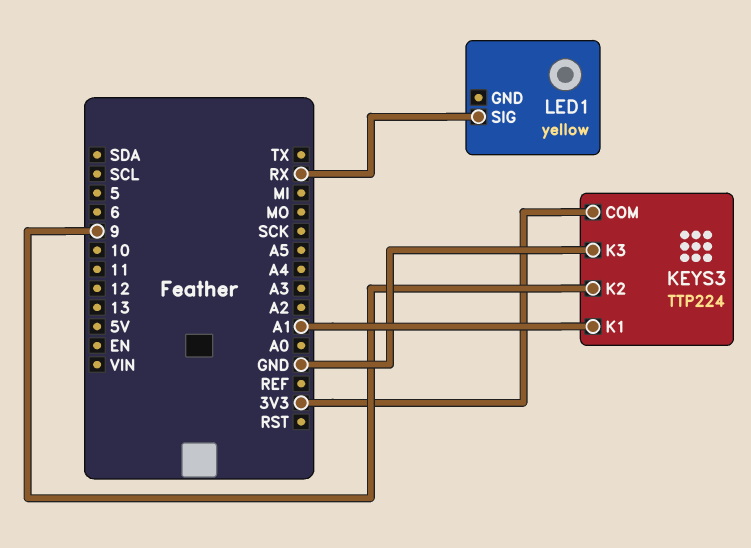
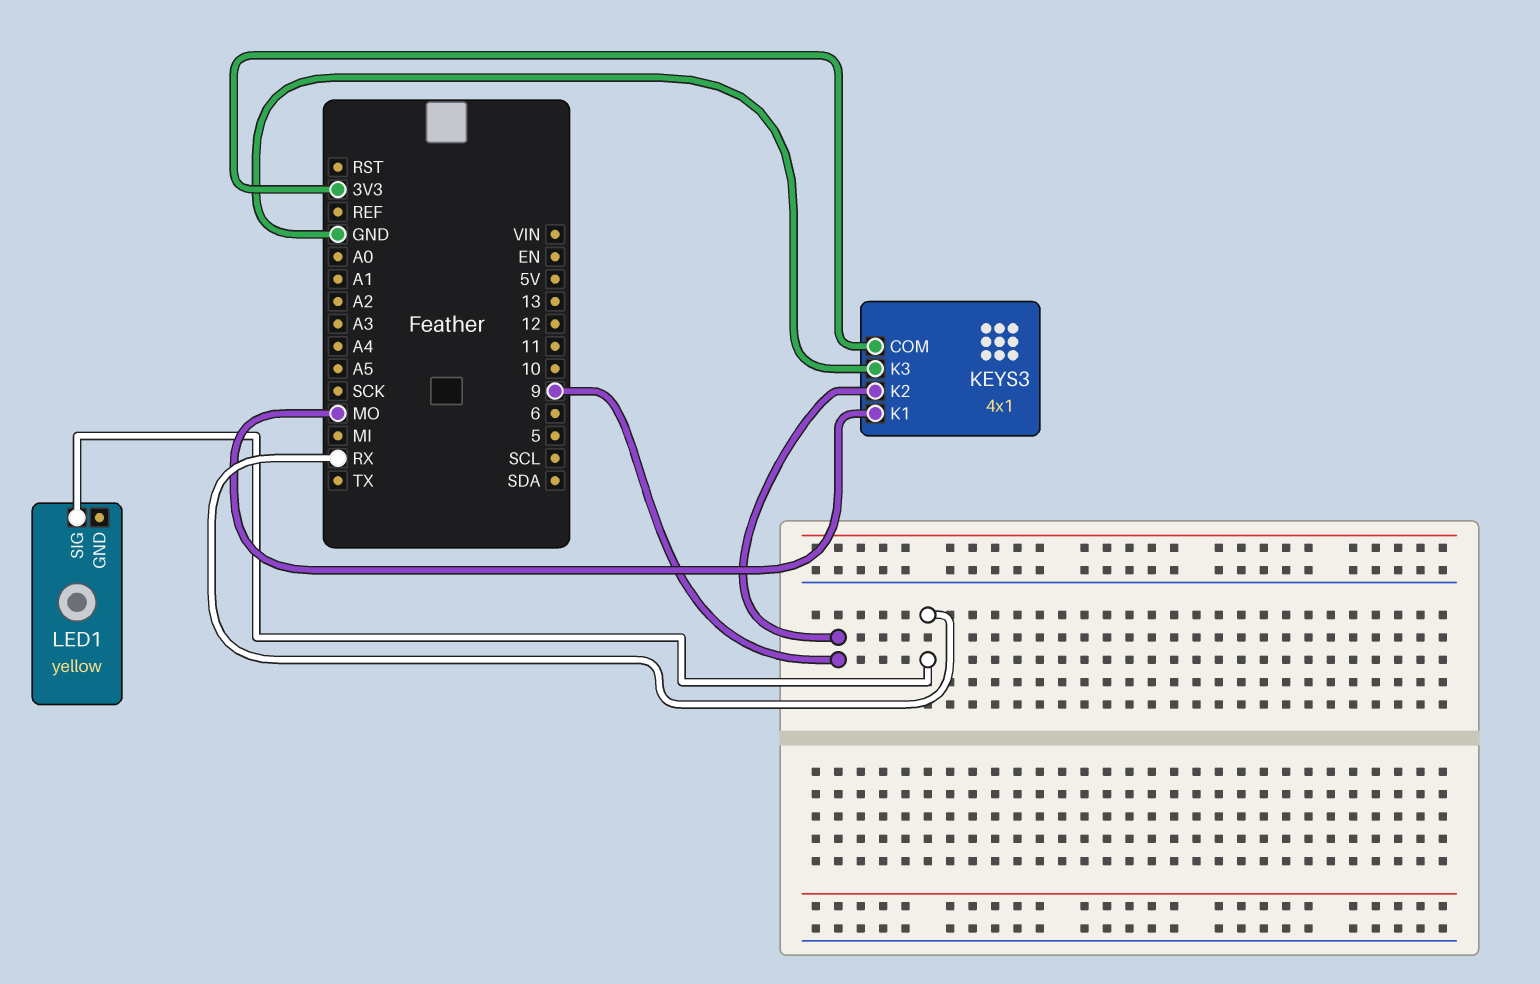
KEYS3: TTP224 -> 4x1
KEYS3 pin K1: A1 -> MO

